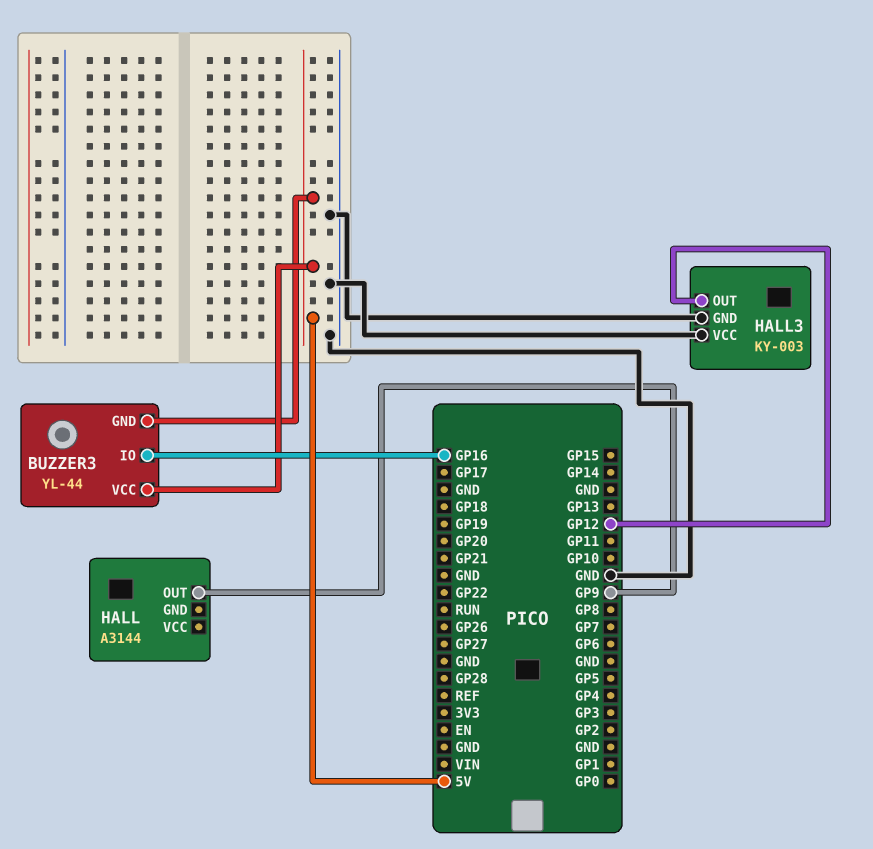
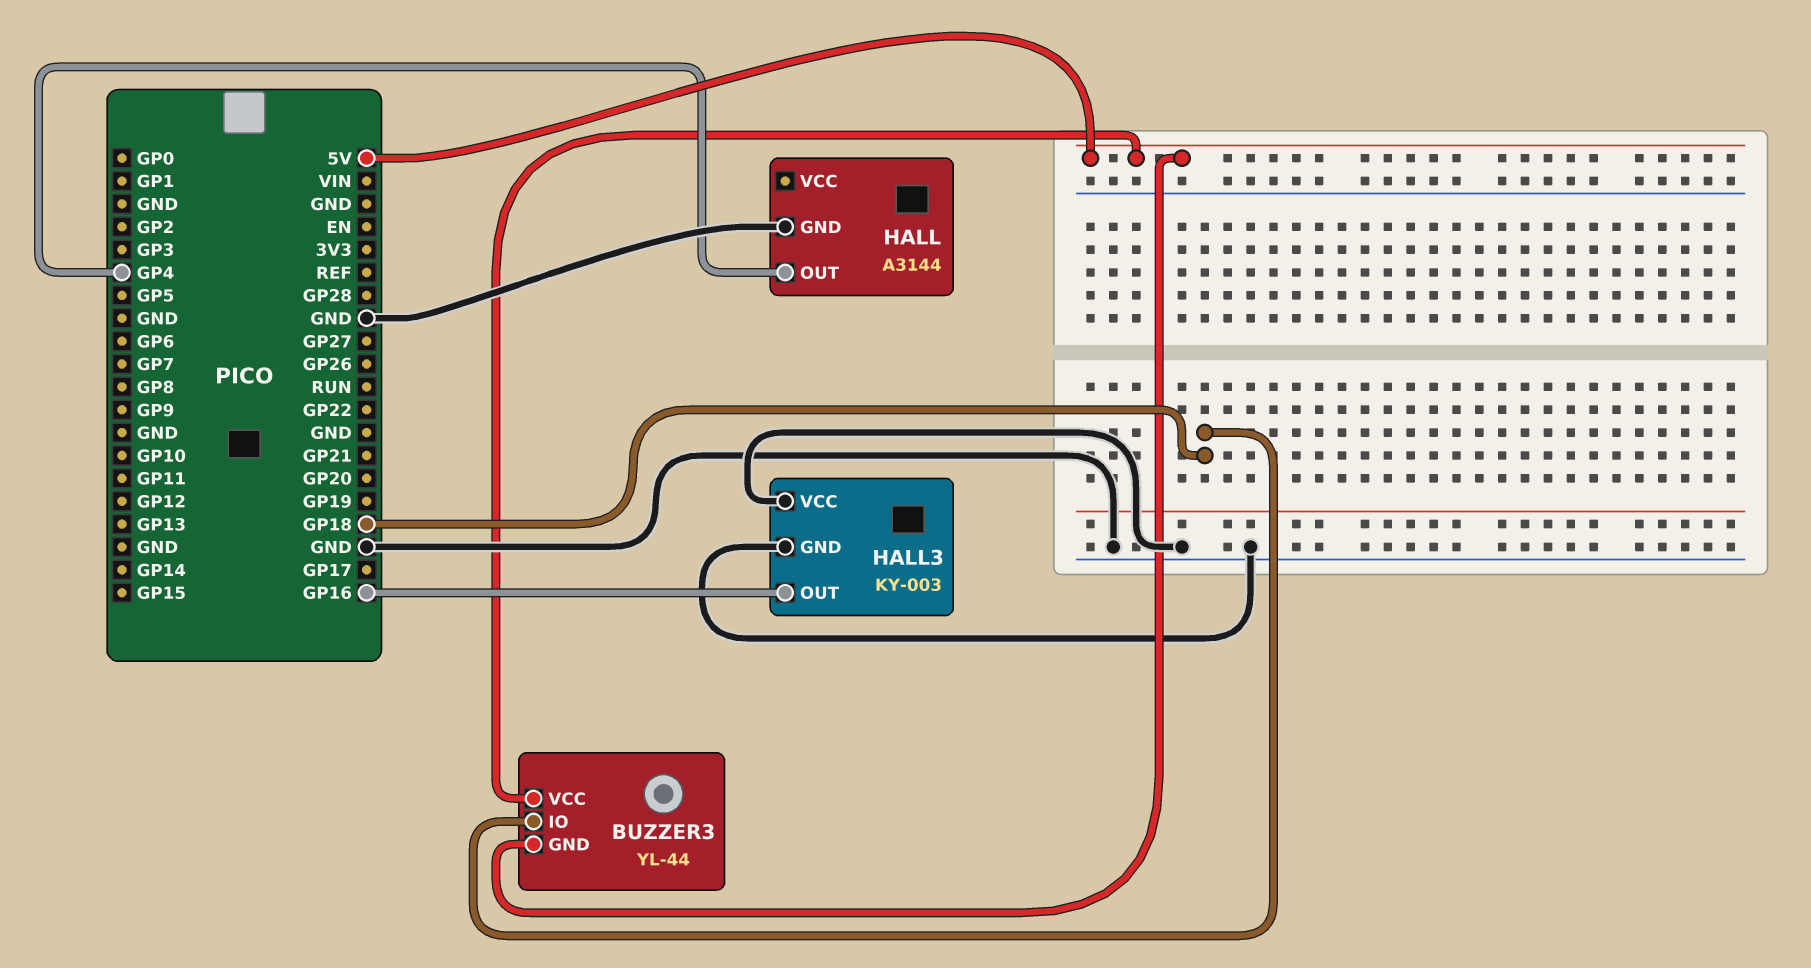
BUZZER3 pin IO: GP16 -> GP18
HALL pin GND: none -> GND
HALL pin OUT: GP9 -> GP4
HALL3 pin OUT: GP12 -> GP16

